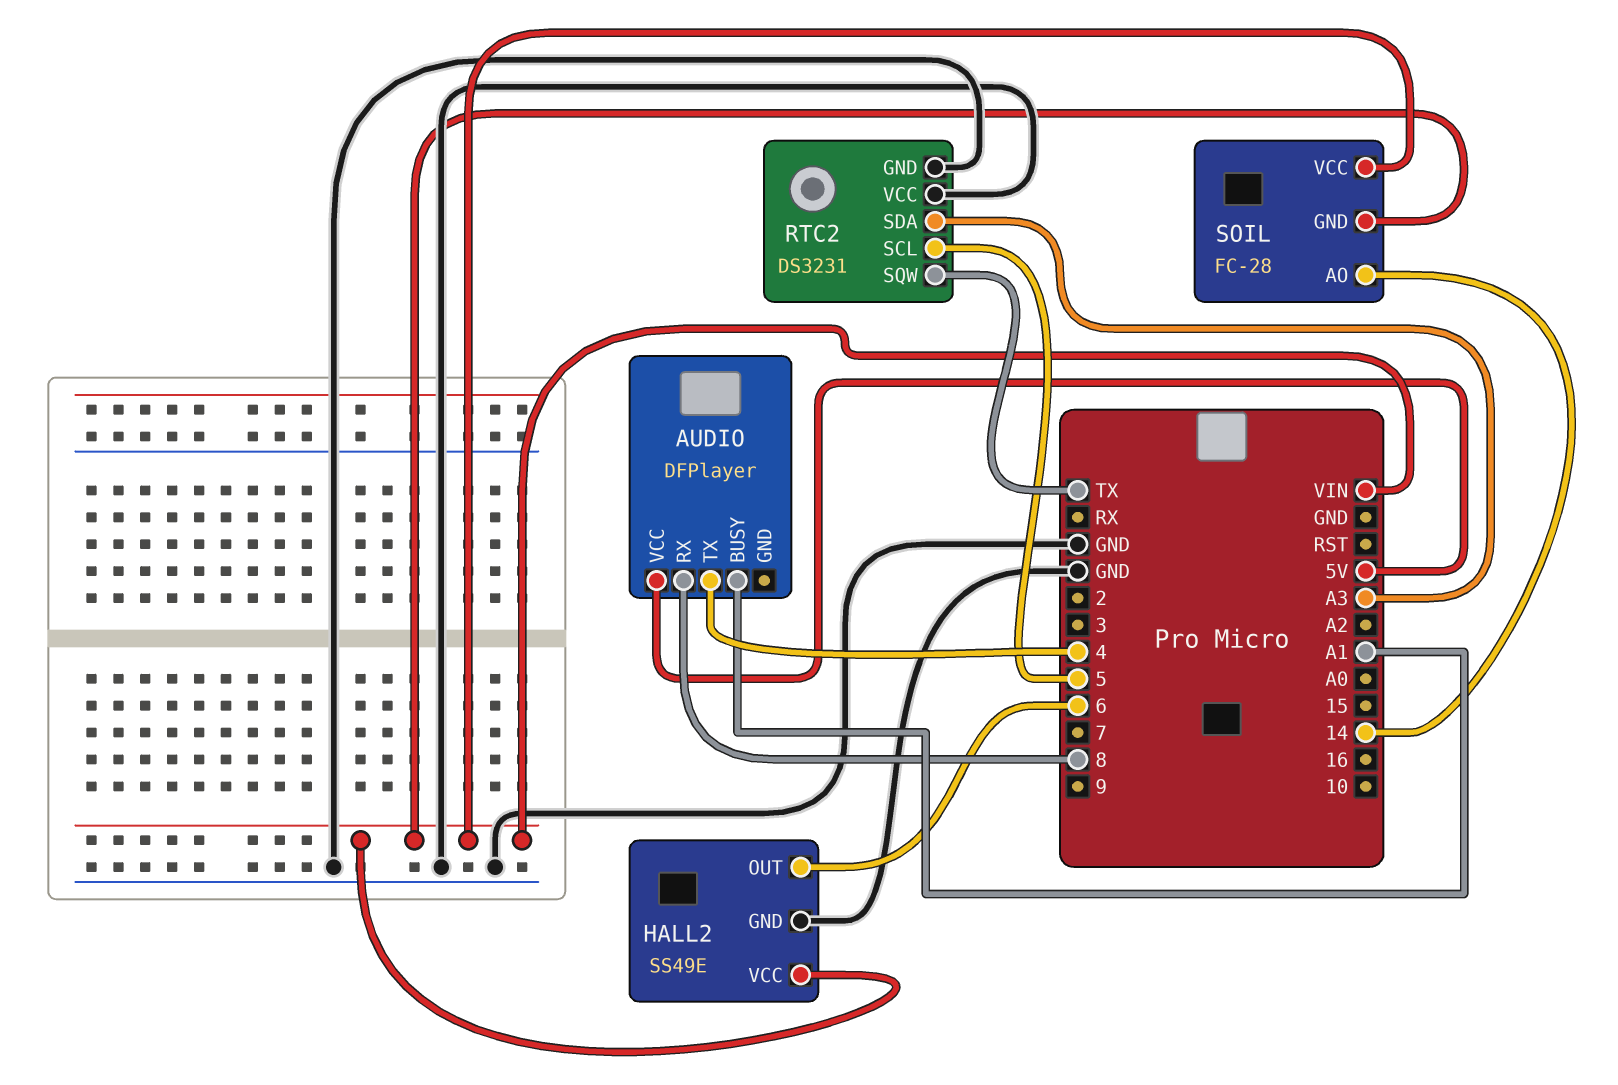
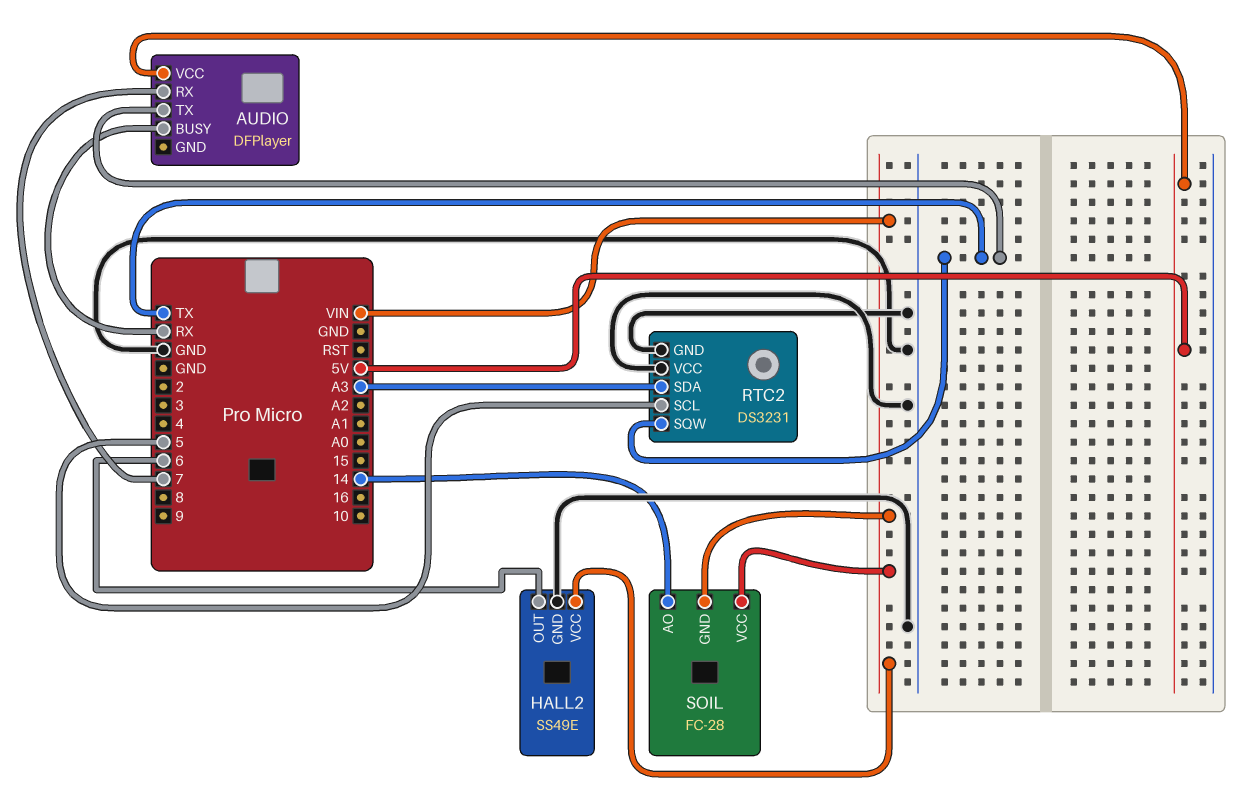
AUDIO pin BUSY: A1 -> RX
AUDIO pin RX: 8 -> 7
AUDIO pin TX: 4 -> TX

